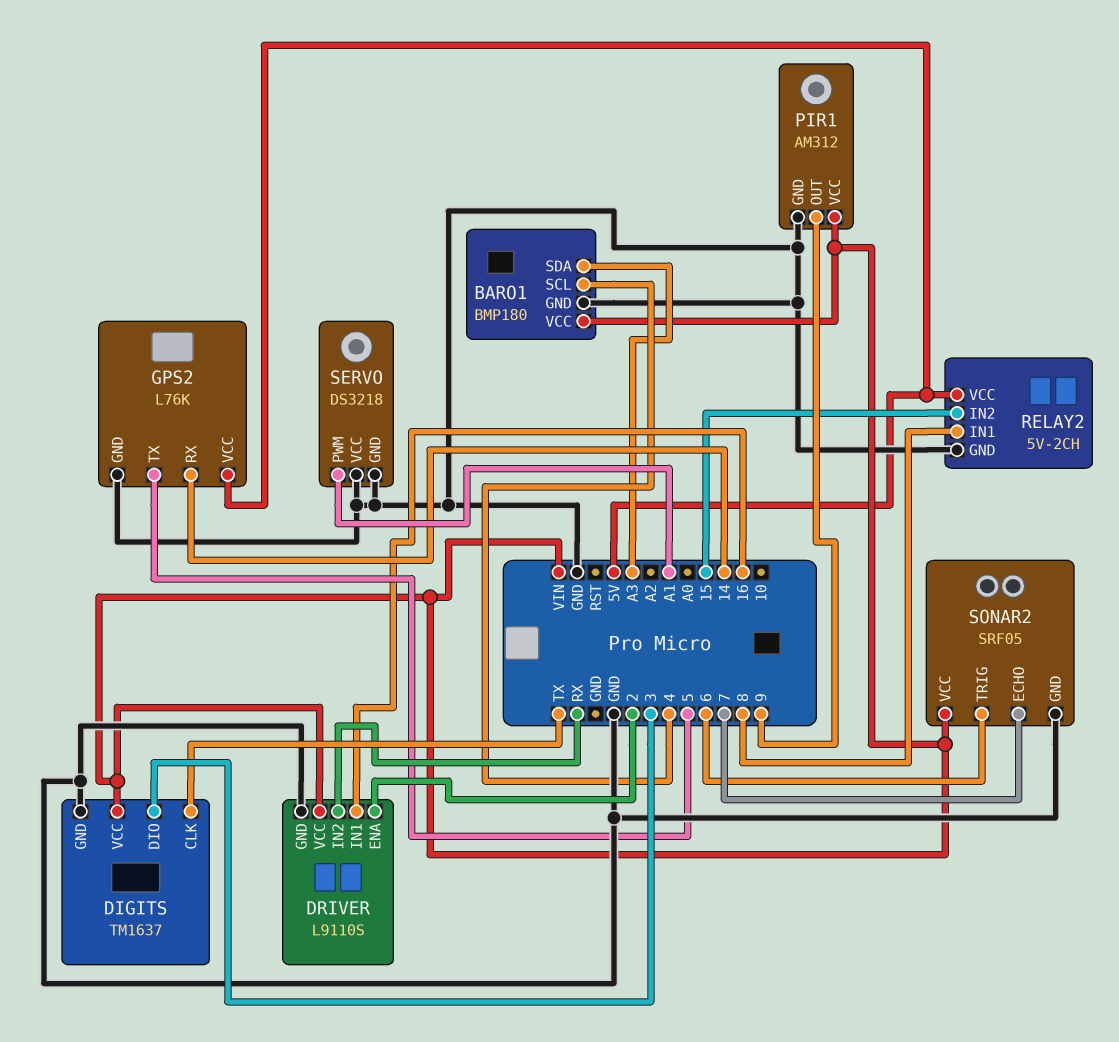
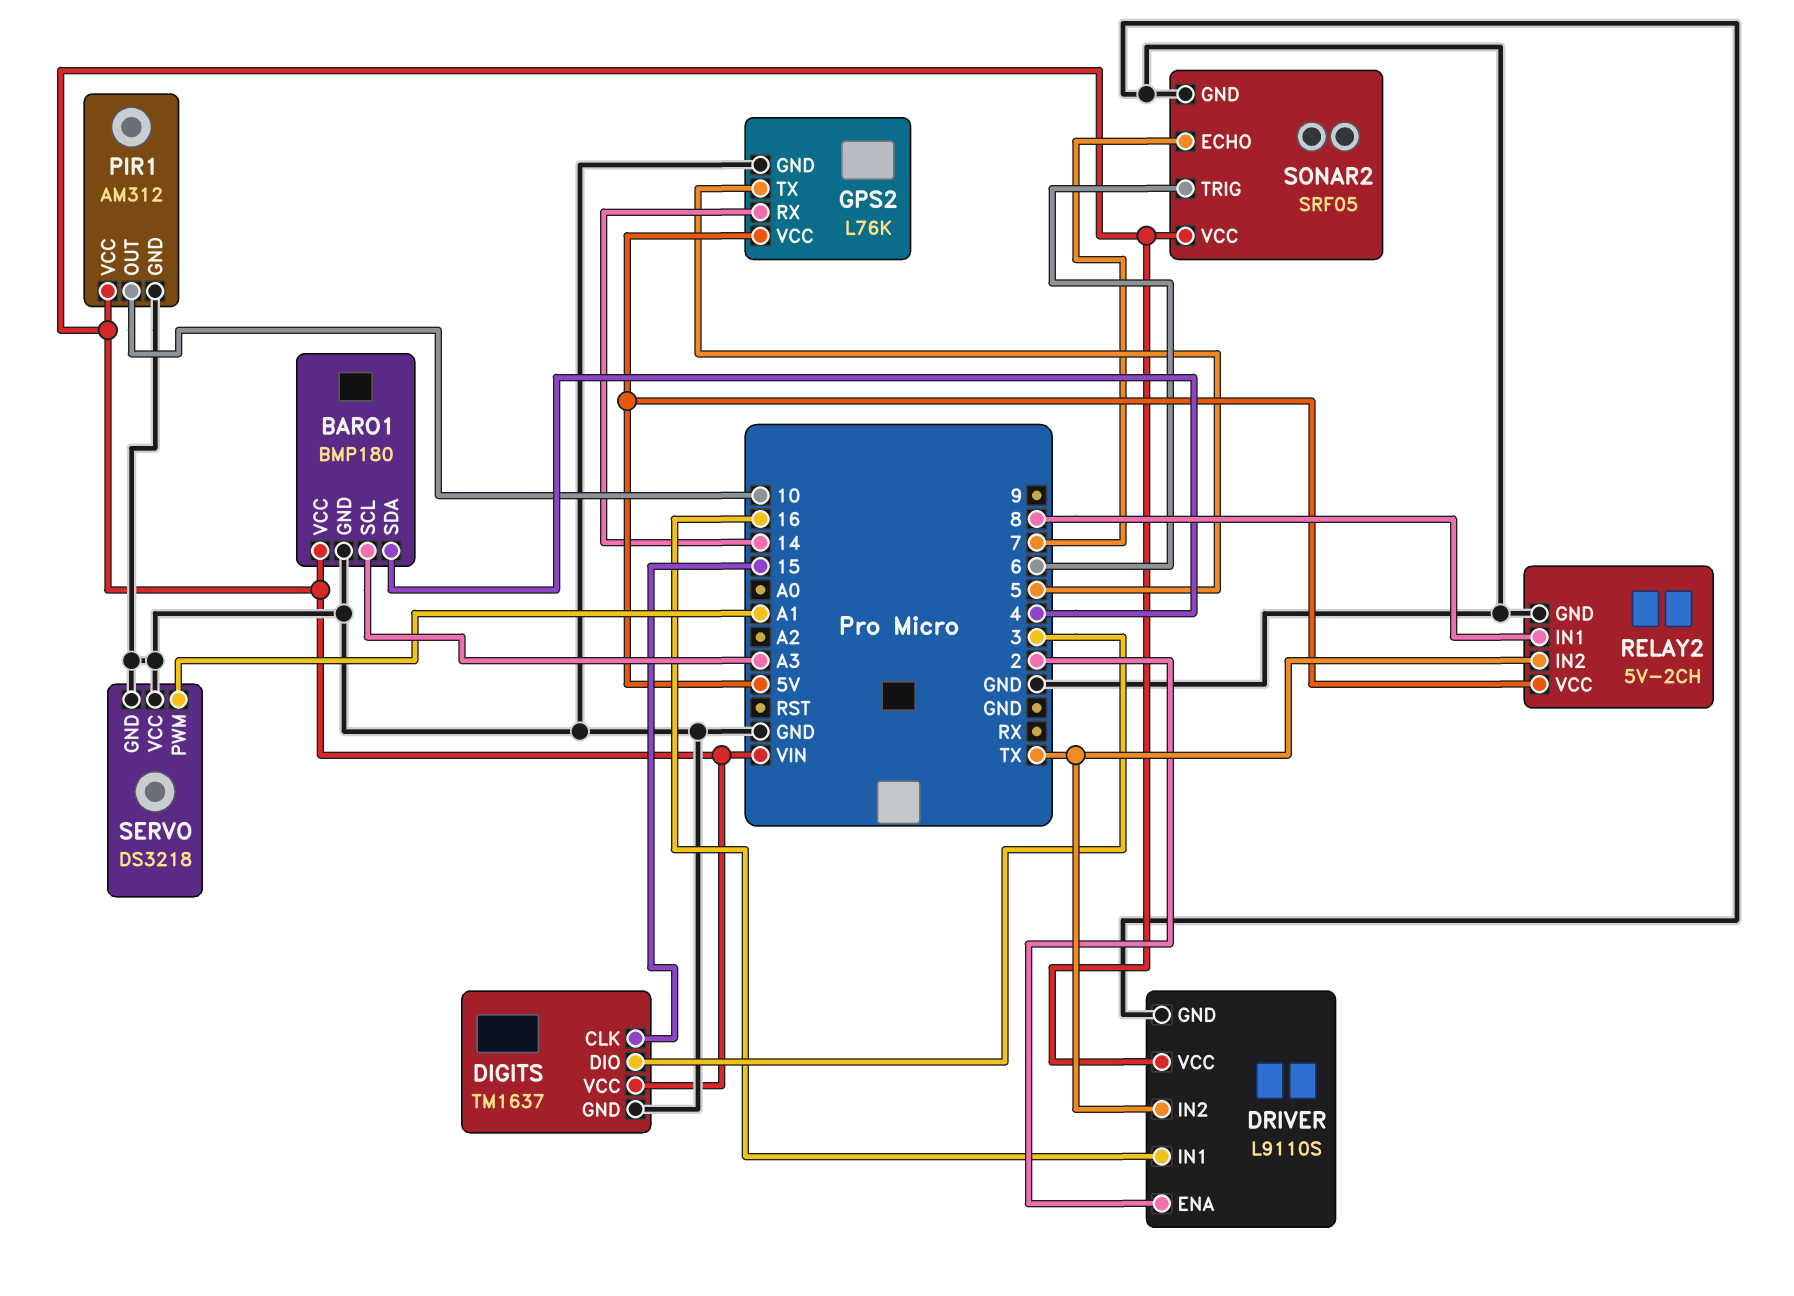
BARO1 pin SCL: 4 -> A3
BARO1 pin SDA: A3 -> 4
DIGITS pin CLK: TX -> 15
DRIVER pin IN2: RX -> TX
PIR1 pin OUT: 9 -> 10
RELAY2 pin IN2: 15 -> TX

